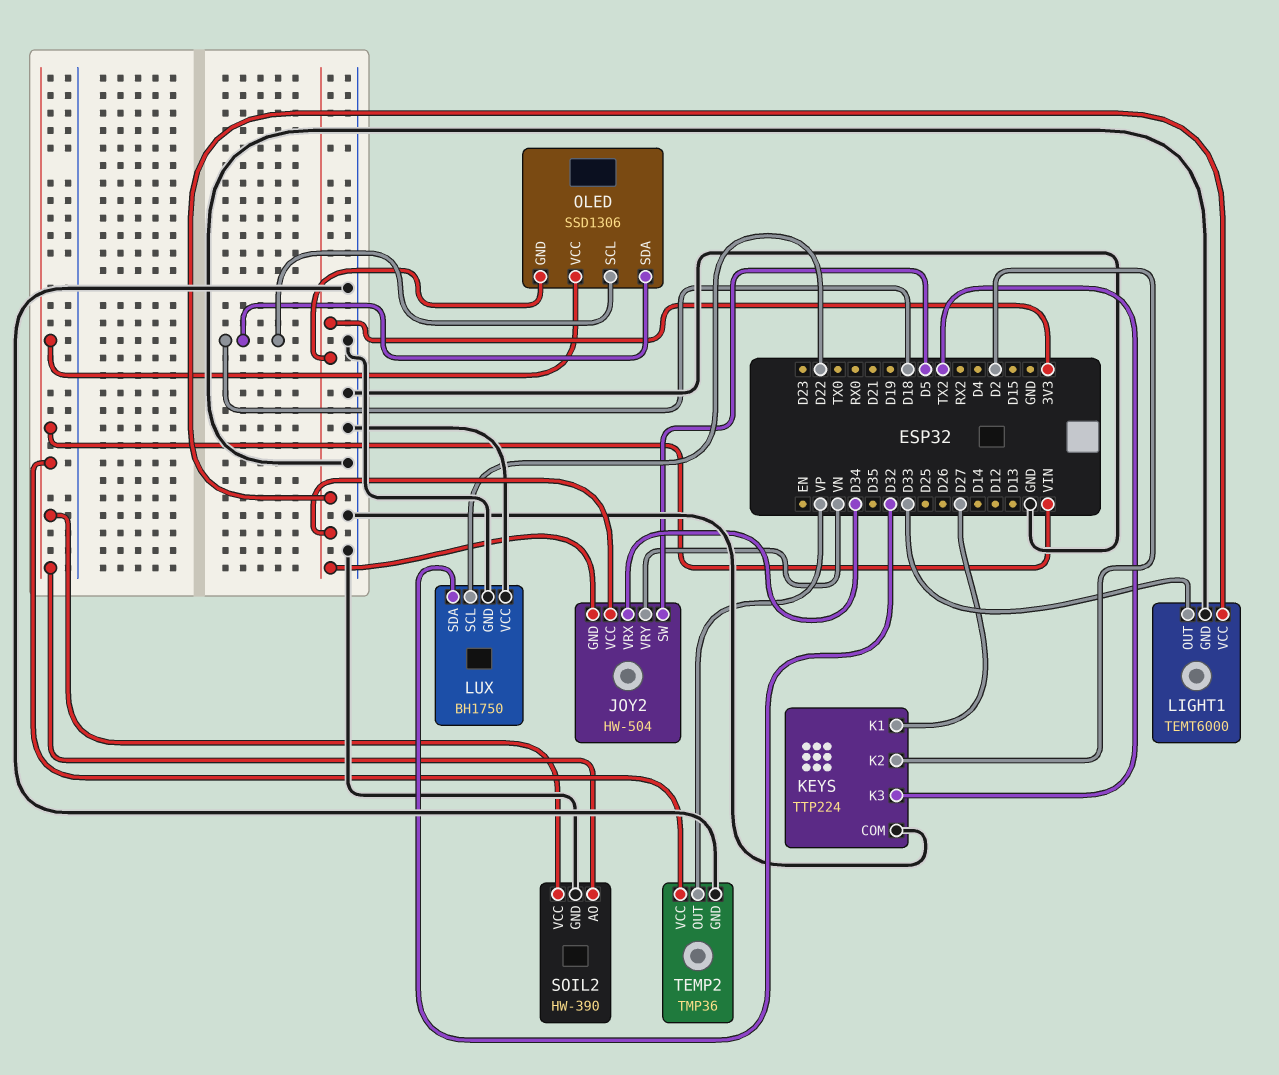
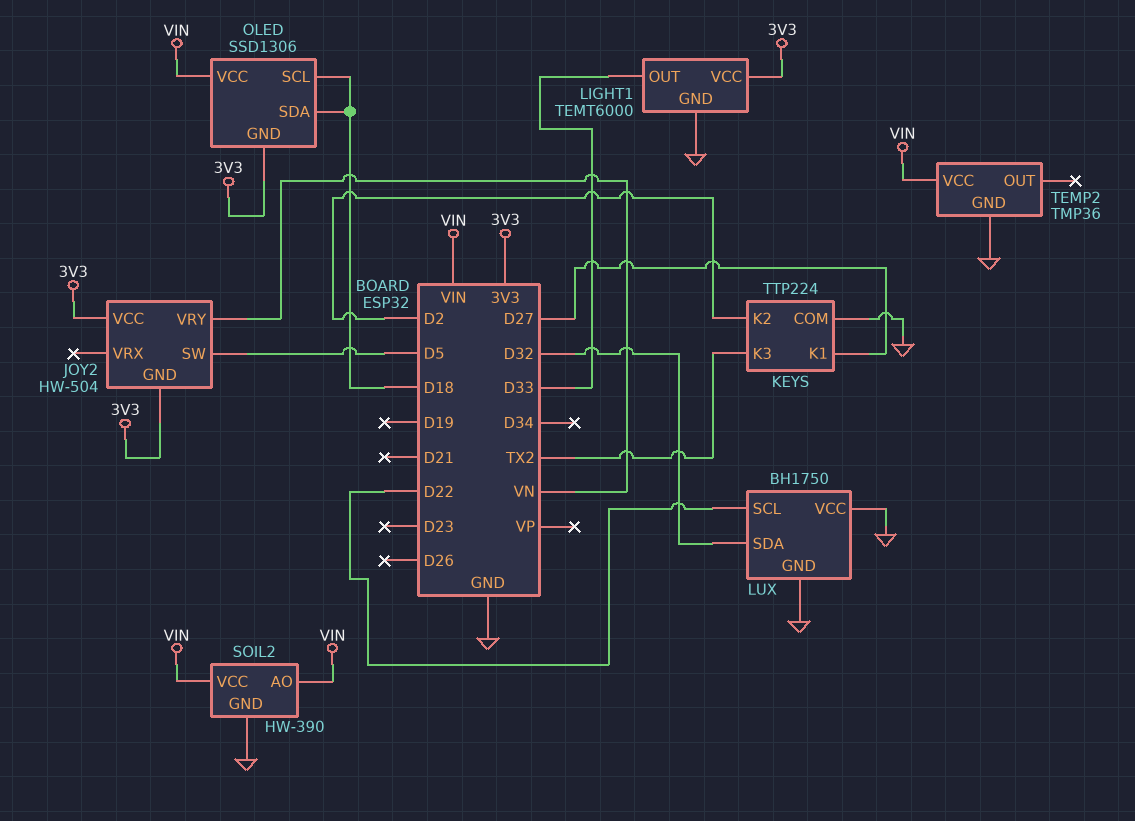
JOY2 pin VRX: D34 -> none
TEMP2 pin OUT: VP -> none

